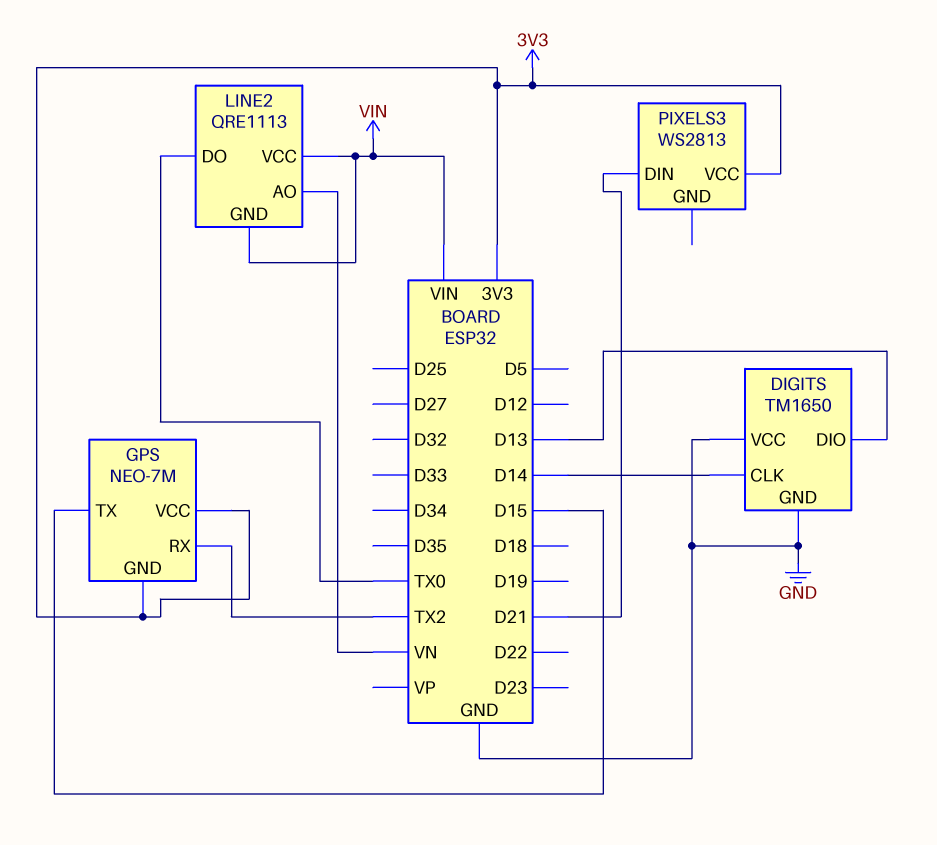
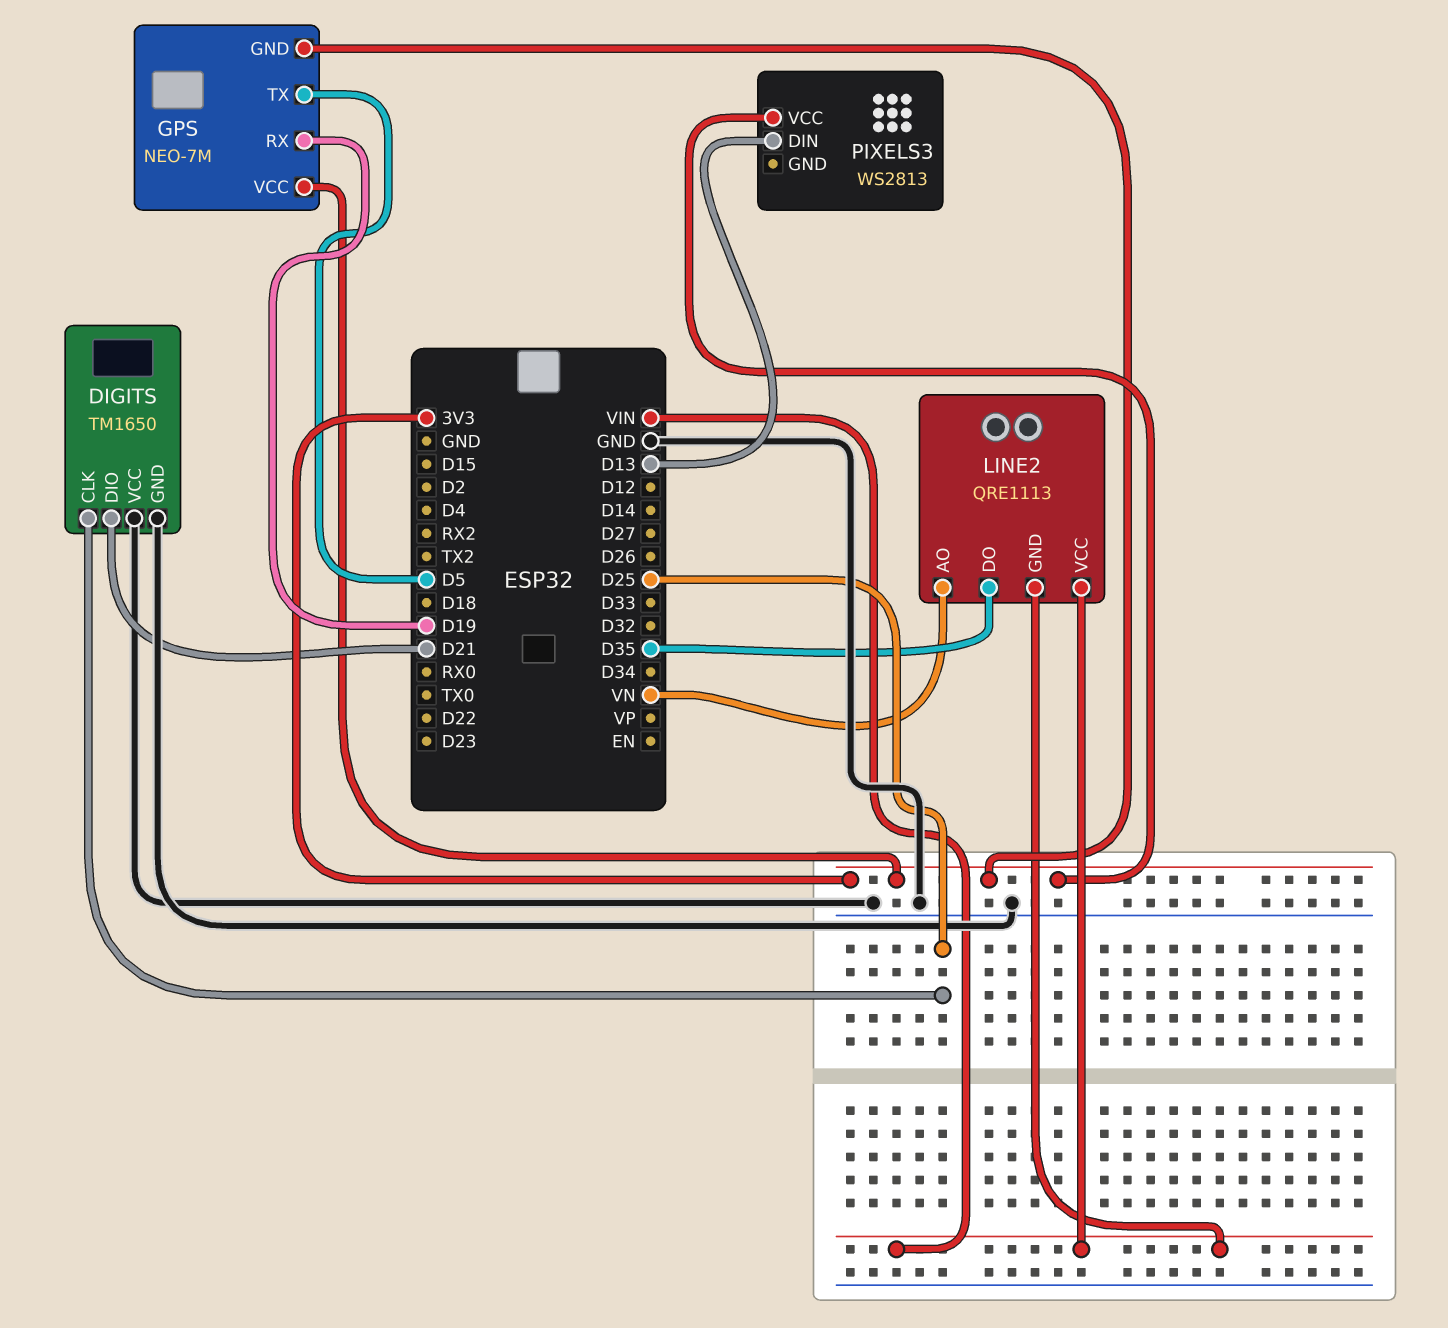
DIGITS pin CLK: D14 -> D25
DIGITS pin DIO: D13 -> D21
GPS pin RX: TX2 -> D19
GPS pin TX: D15 -> D5
LINE2 pin DO: TX0 -> D35
PIXELS3 pin DIN: D21 -> D13

